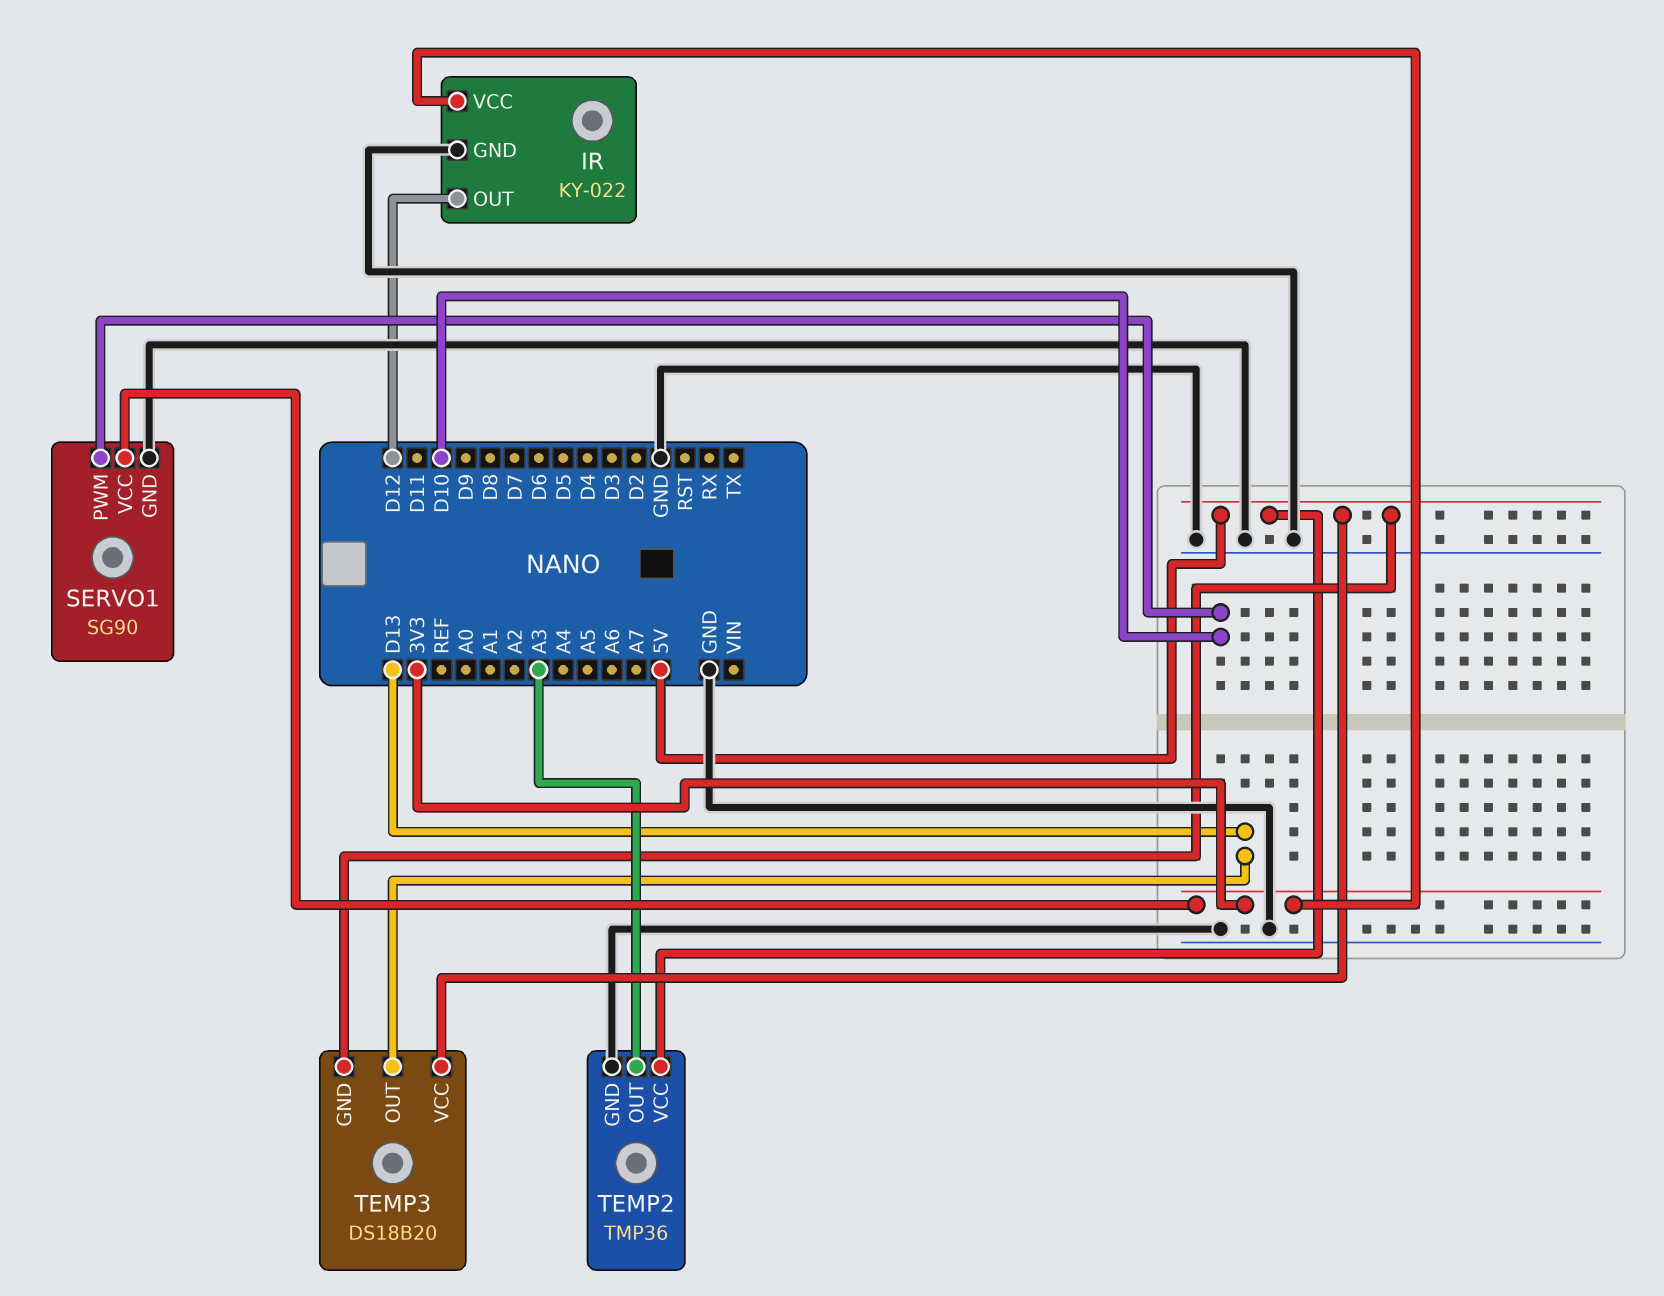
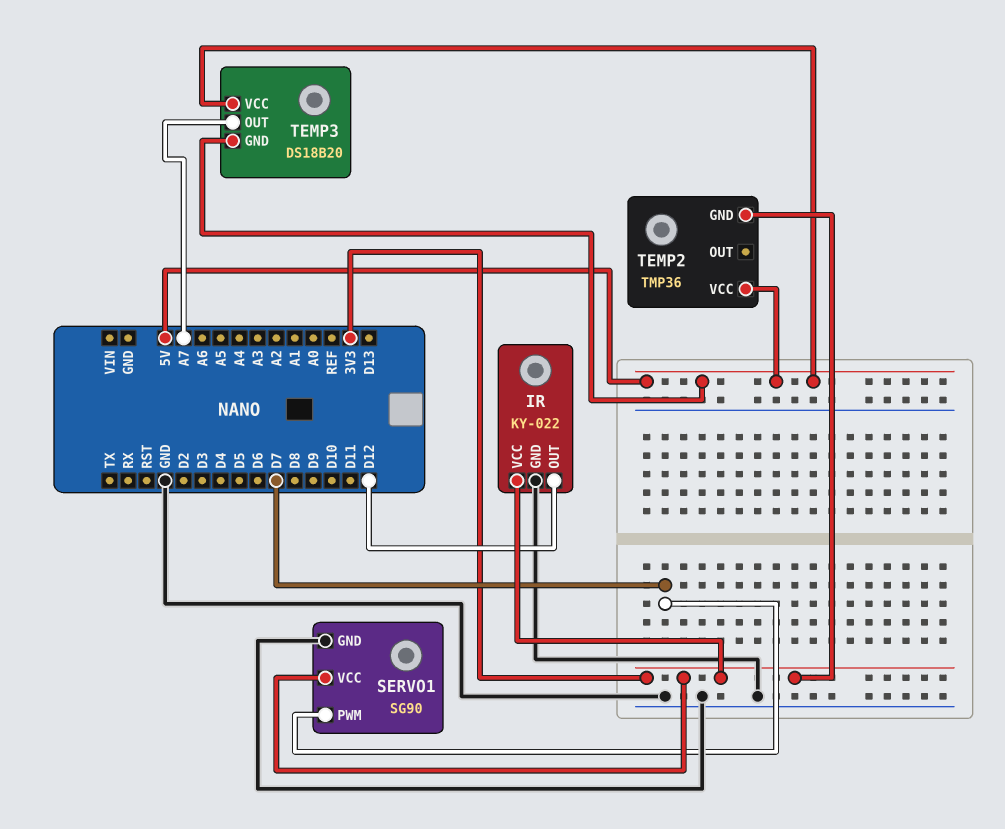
SERVO1 pin PWM: D10 -> D7
TEMP2 pin GND: GND -> 3V3
TEMP2 pin OUT: A3 -> none
TEMP3 pin OUT: D13 -> A7

